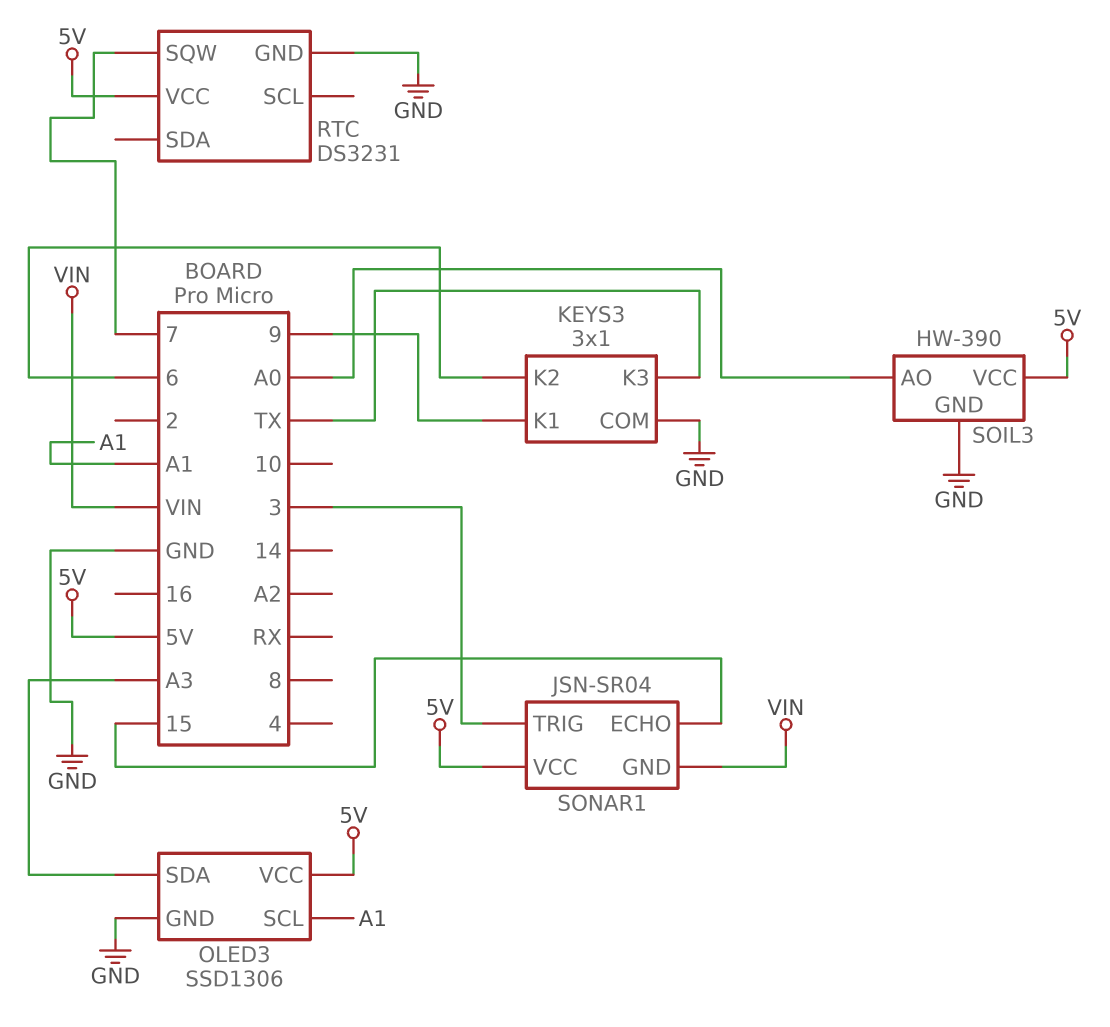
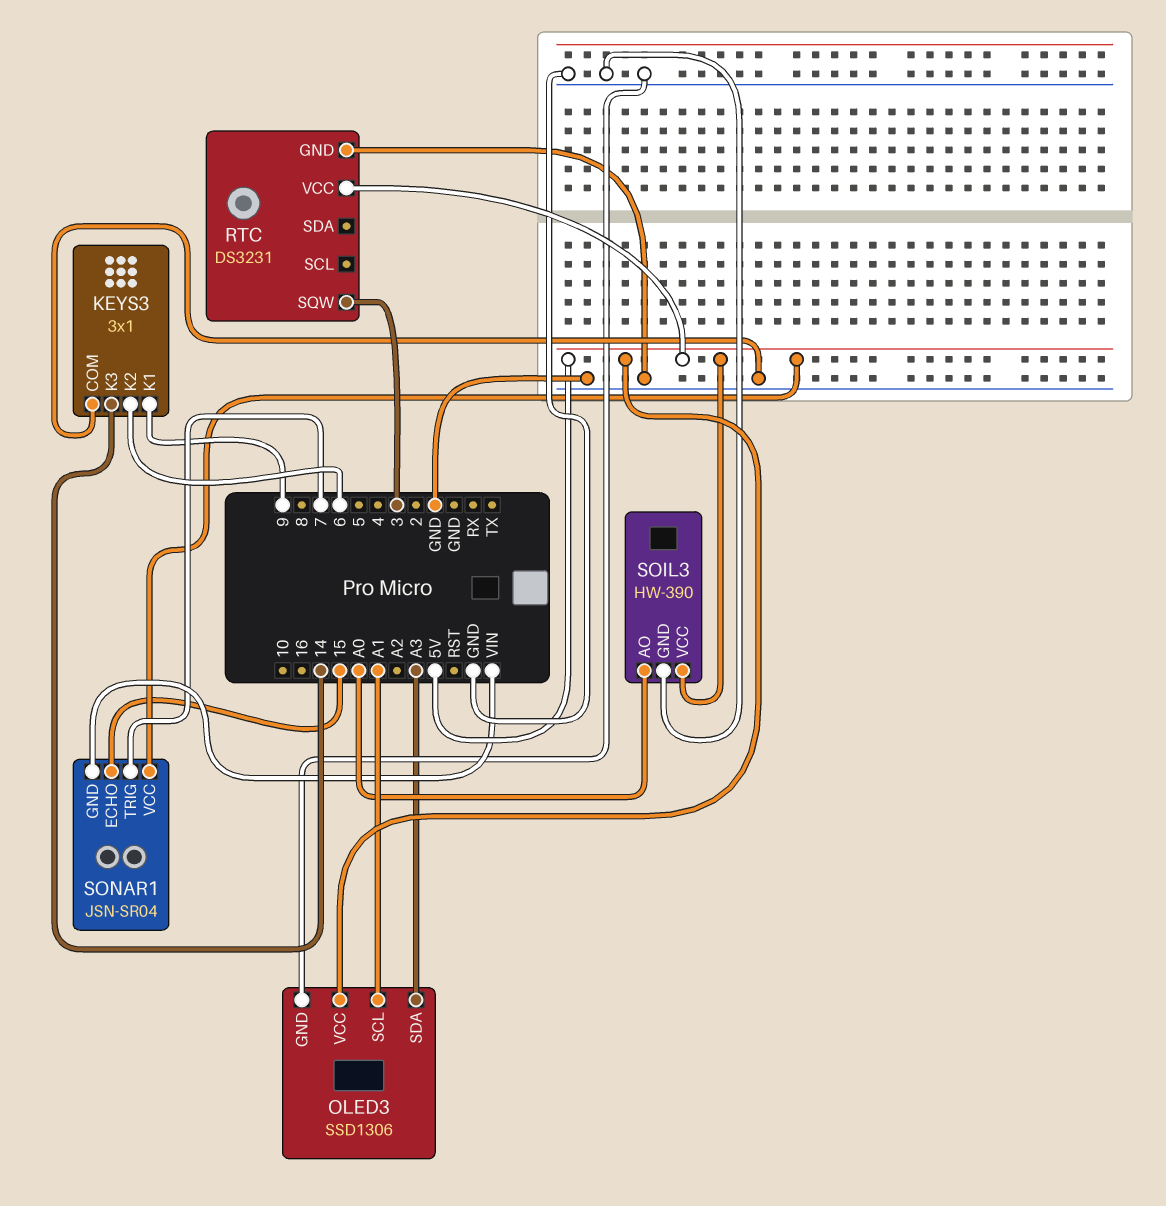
KEYS3 pin K3: TX -> 14
RTC pin SQW: 7 -> 3
SONAR1 pin TRIG: 3 -> 7

